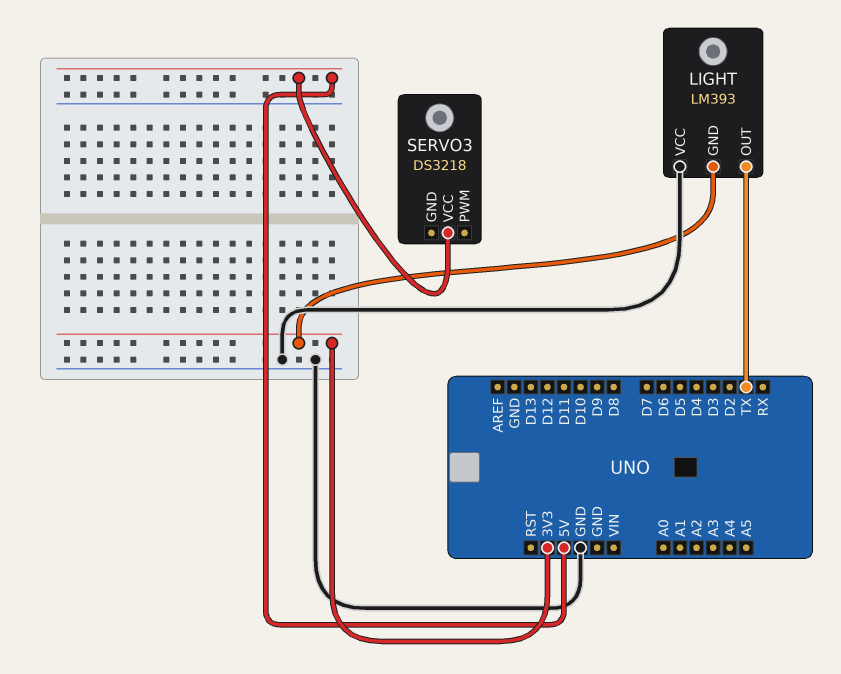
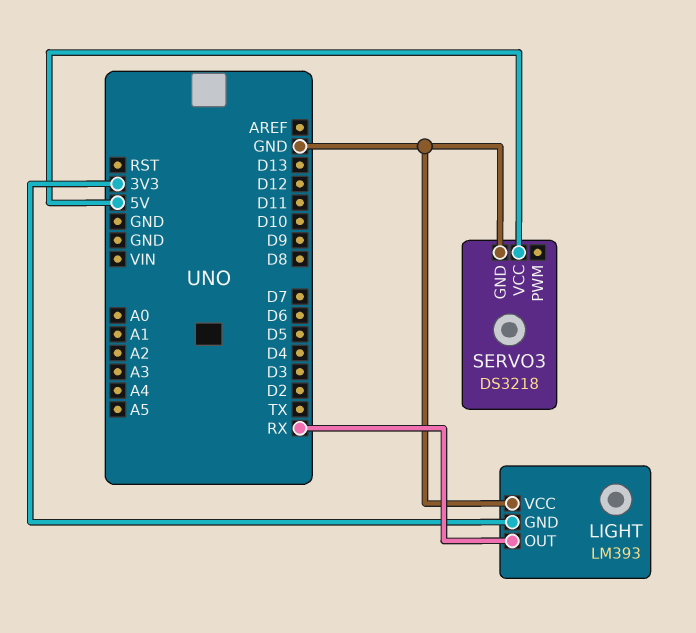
LIGHT pin OUT: TX -> RX
SERVO3 pin GND: none -> GND

